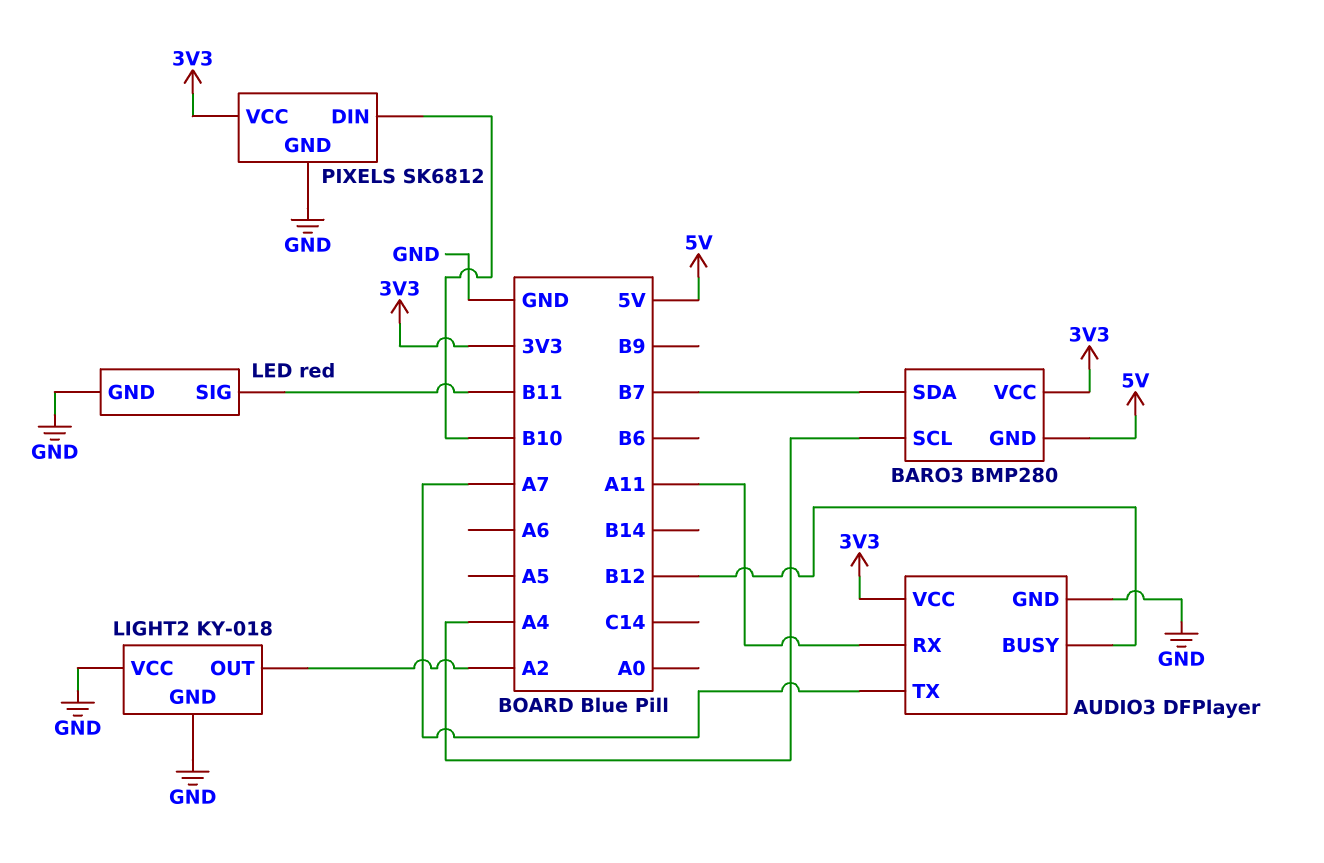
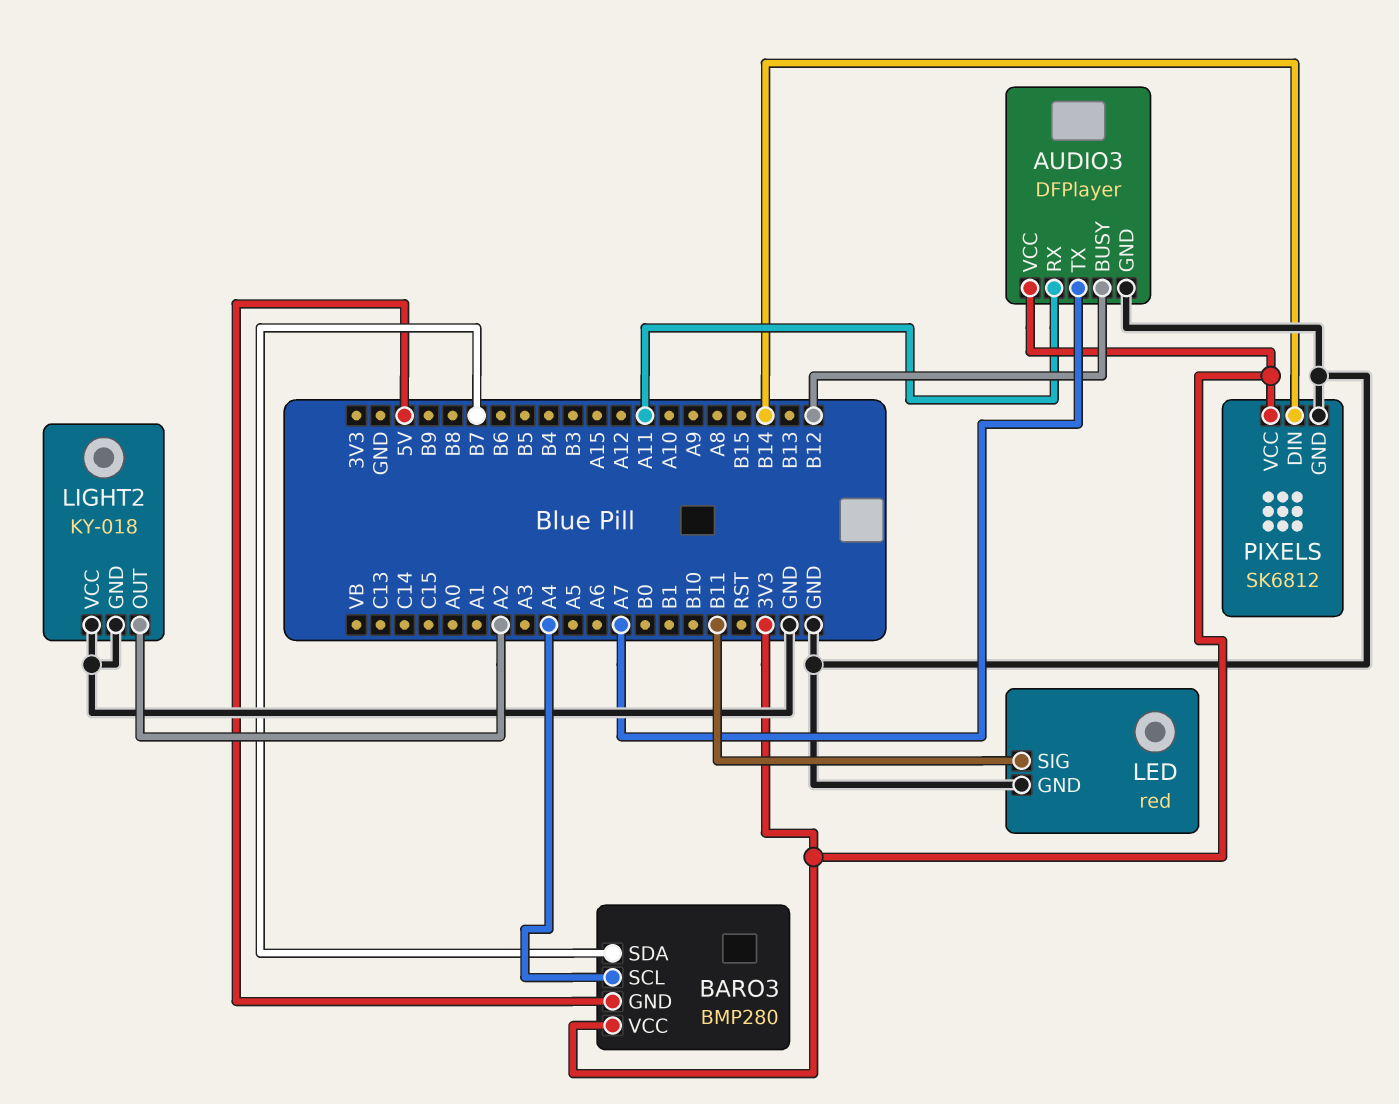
PIXELS pin DIN: B10 -> B14

